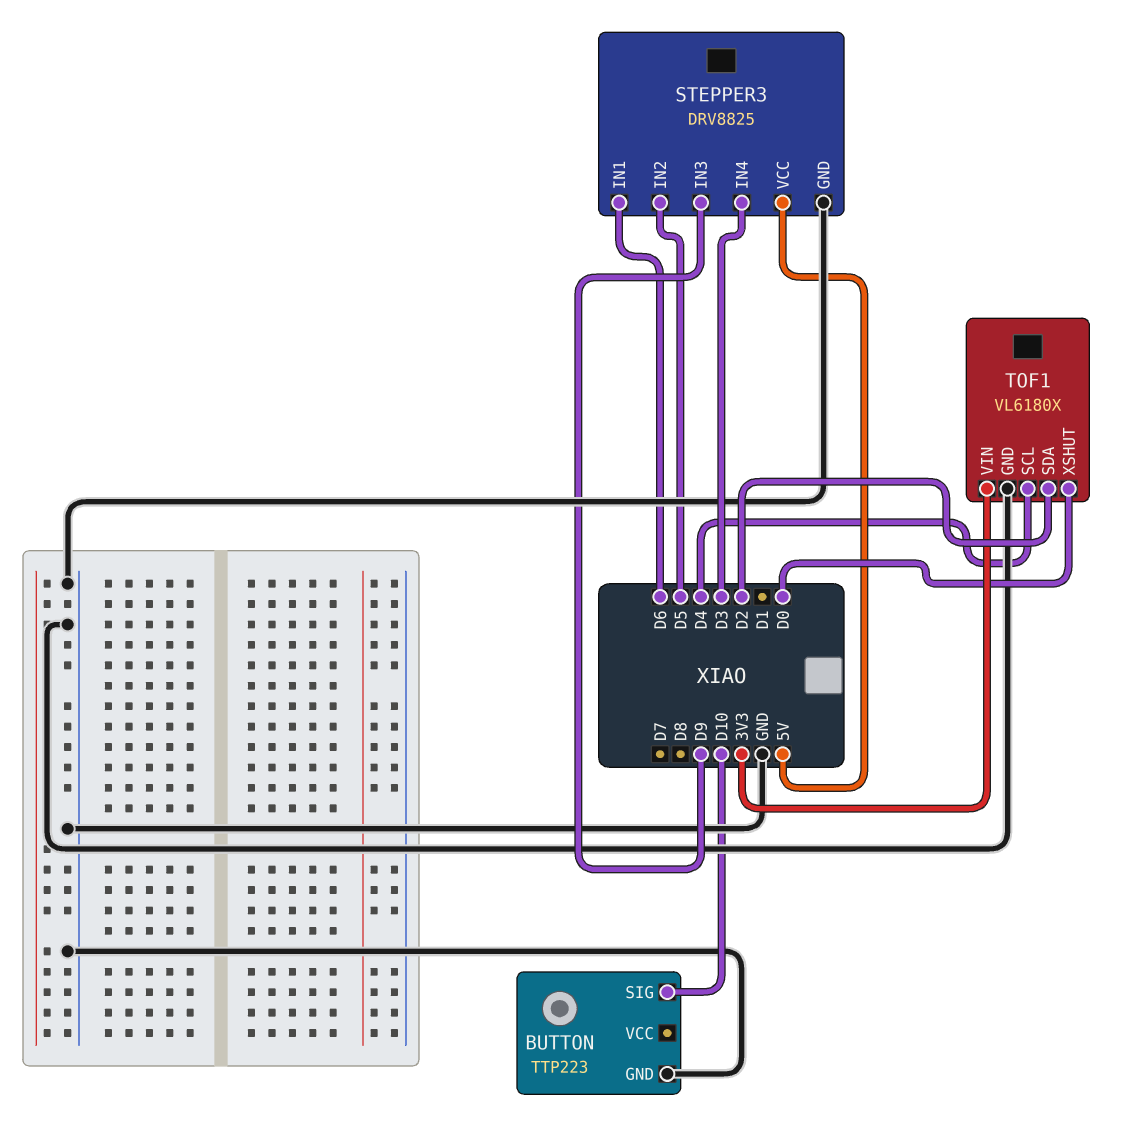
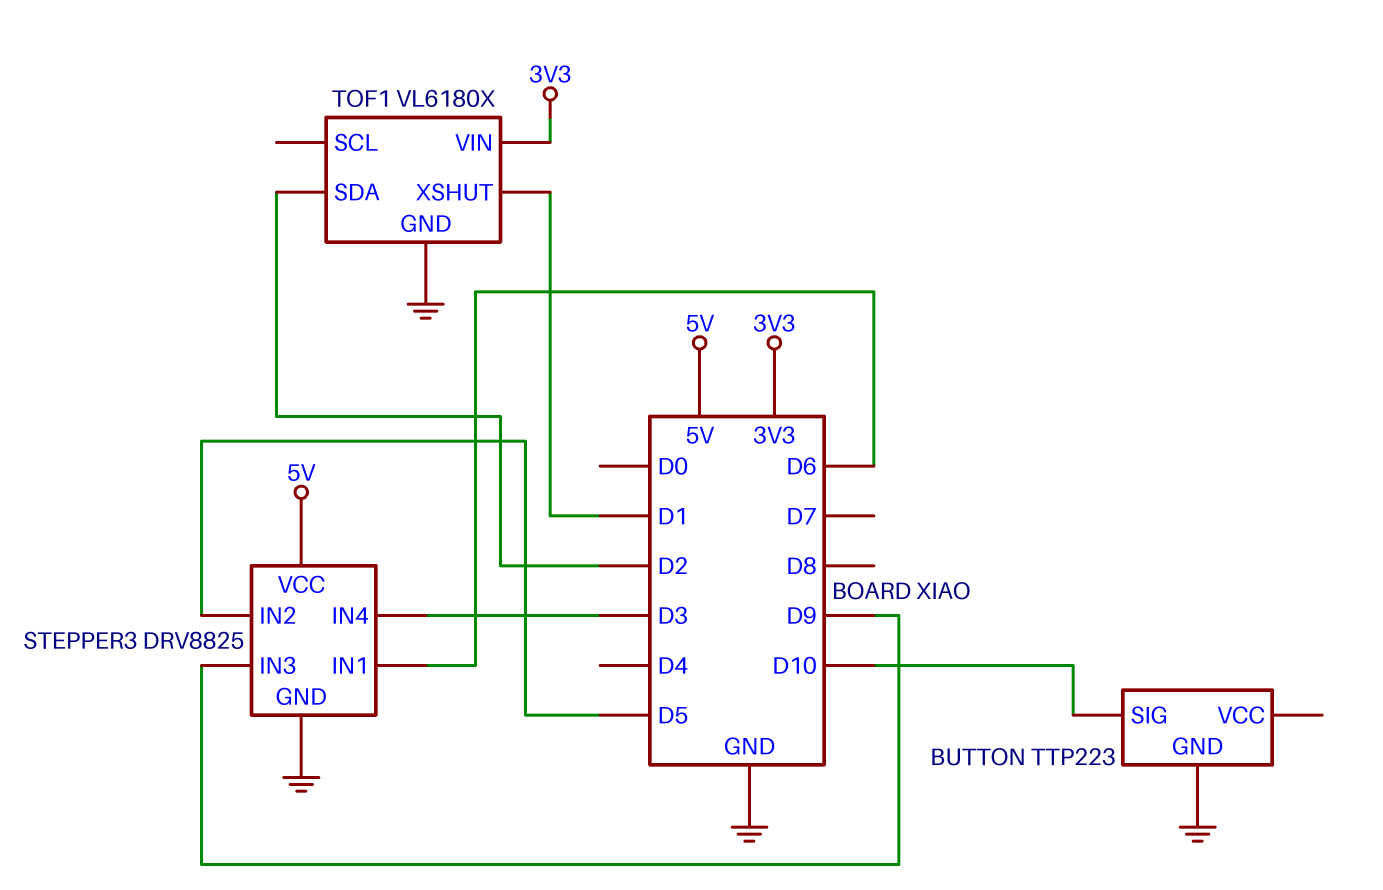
TOF1 pin SCL: D4 -> none
TOF1 pin XSHUT: D0 -> D1

